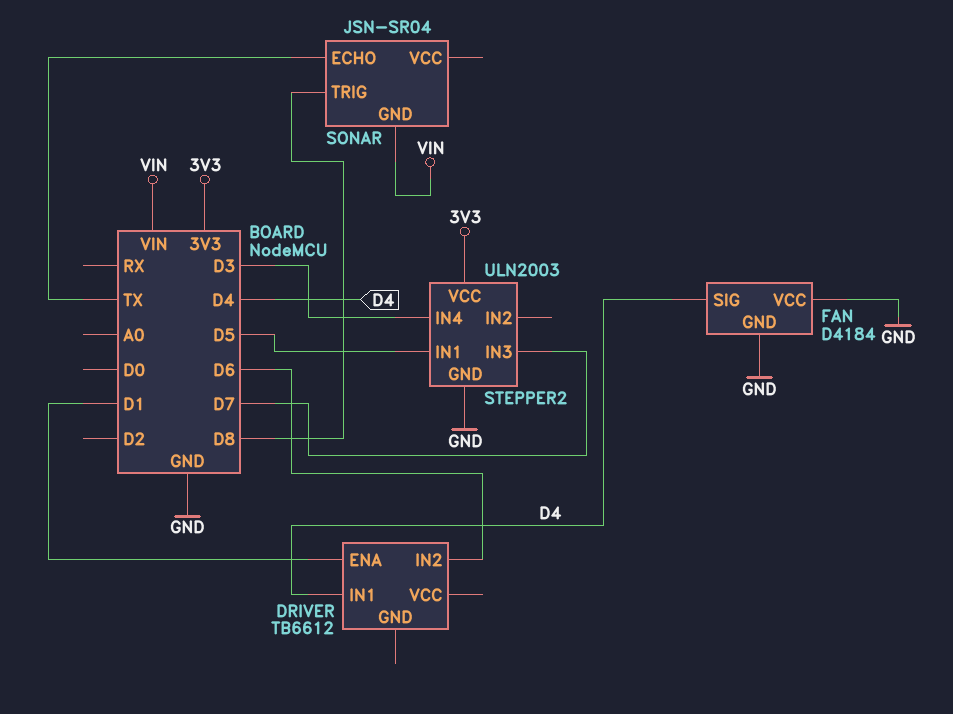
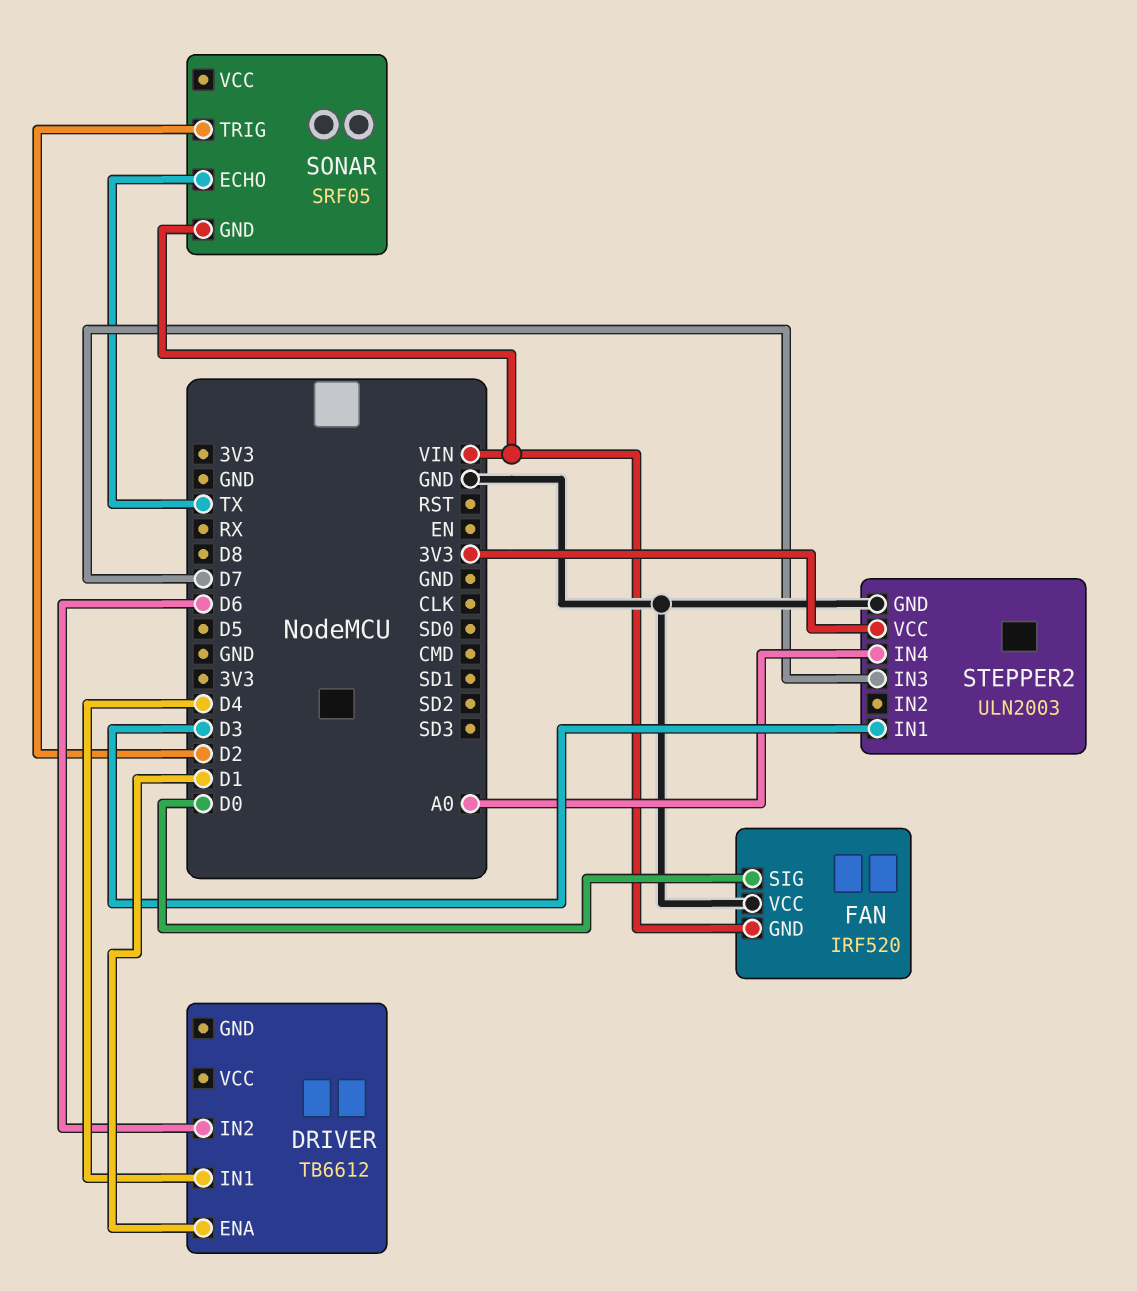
FAN: D4184 -> IRF520
FAN pin GND: GND -> VIN
FAN pin SIG: D4 -> D0
SONAR: JSN-SR04 -> SRF05
SONAR pin TRIG: D8 -> D2
STEPPER2 pin IN1: D5 -> D3
STEPPER2 pin IN4: D3 -> A0

